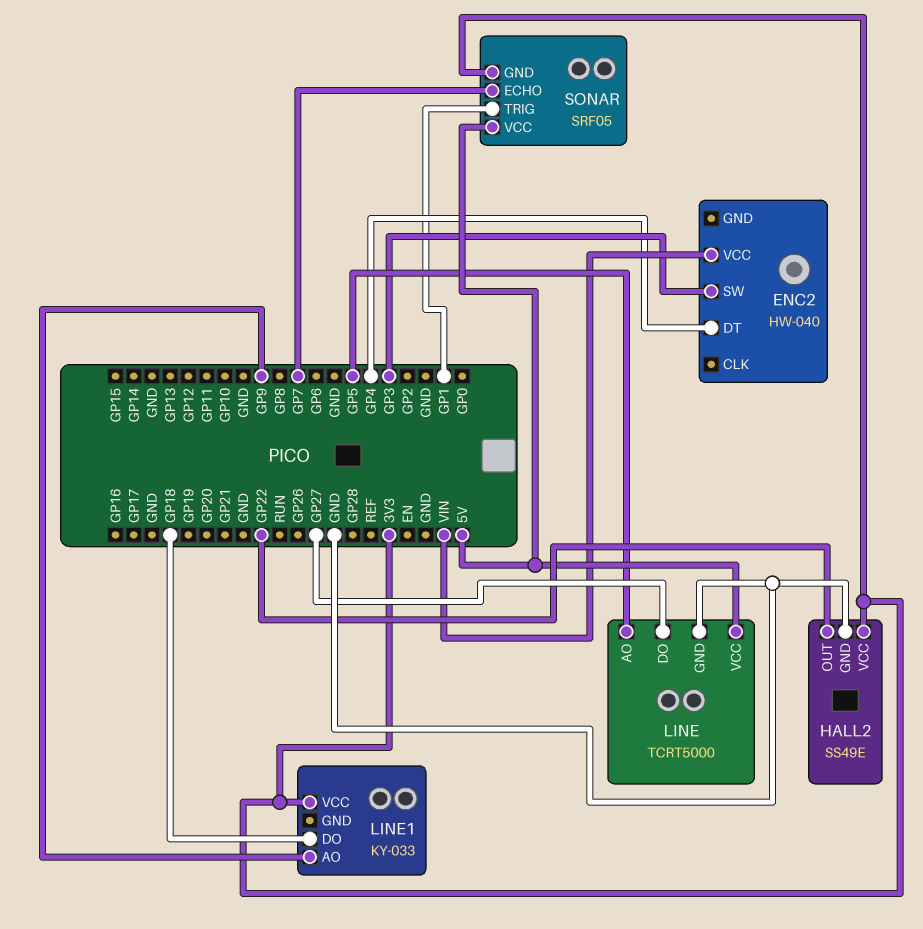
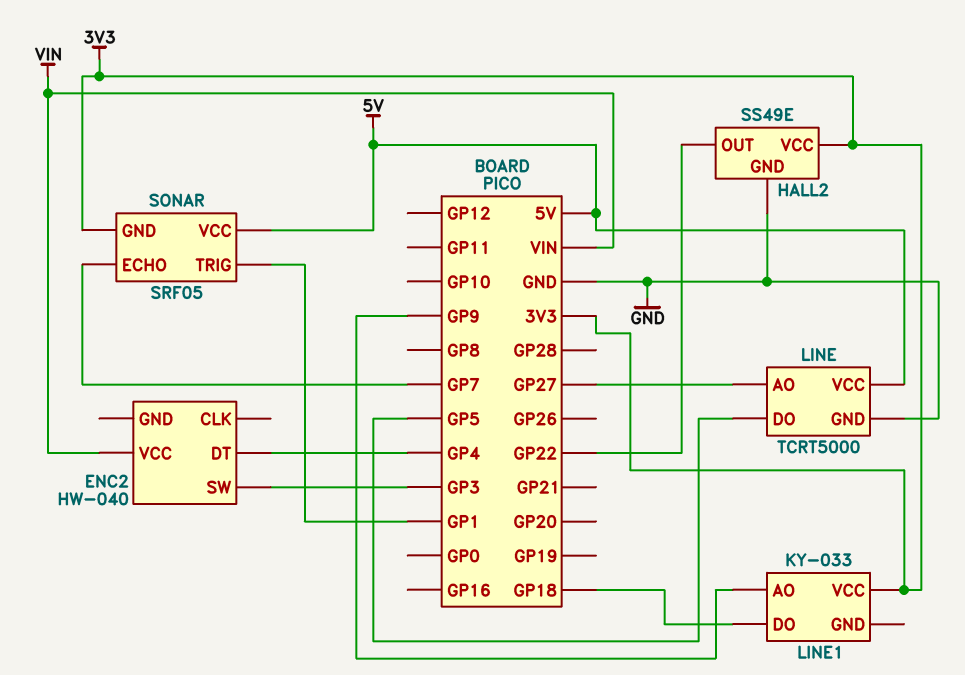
LINE pin AO: GP5 -> GP27
LINE pin DO: GP27 -> GP5

